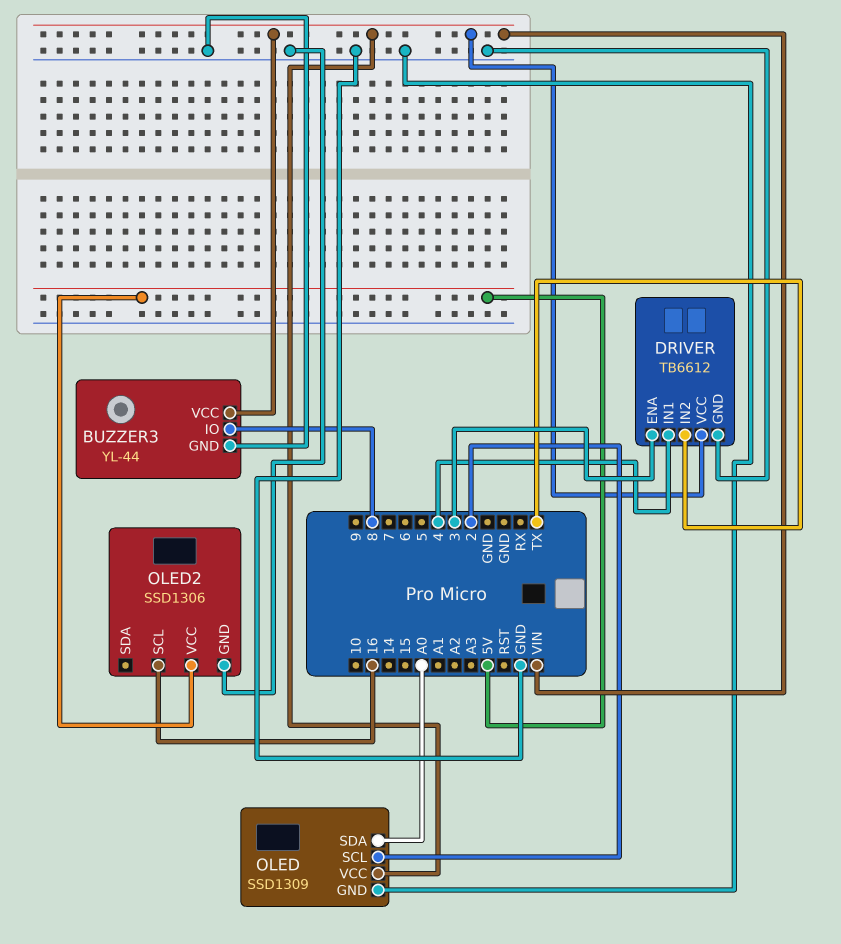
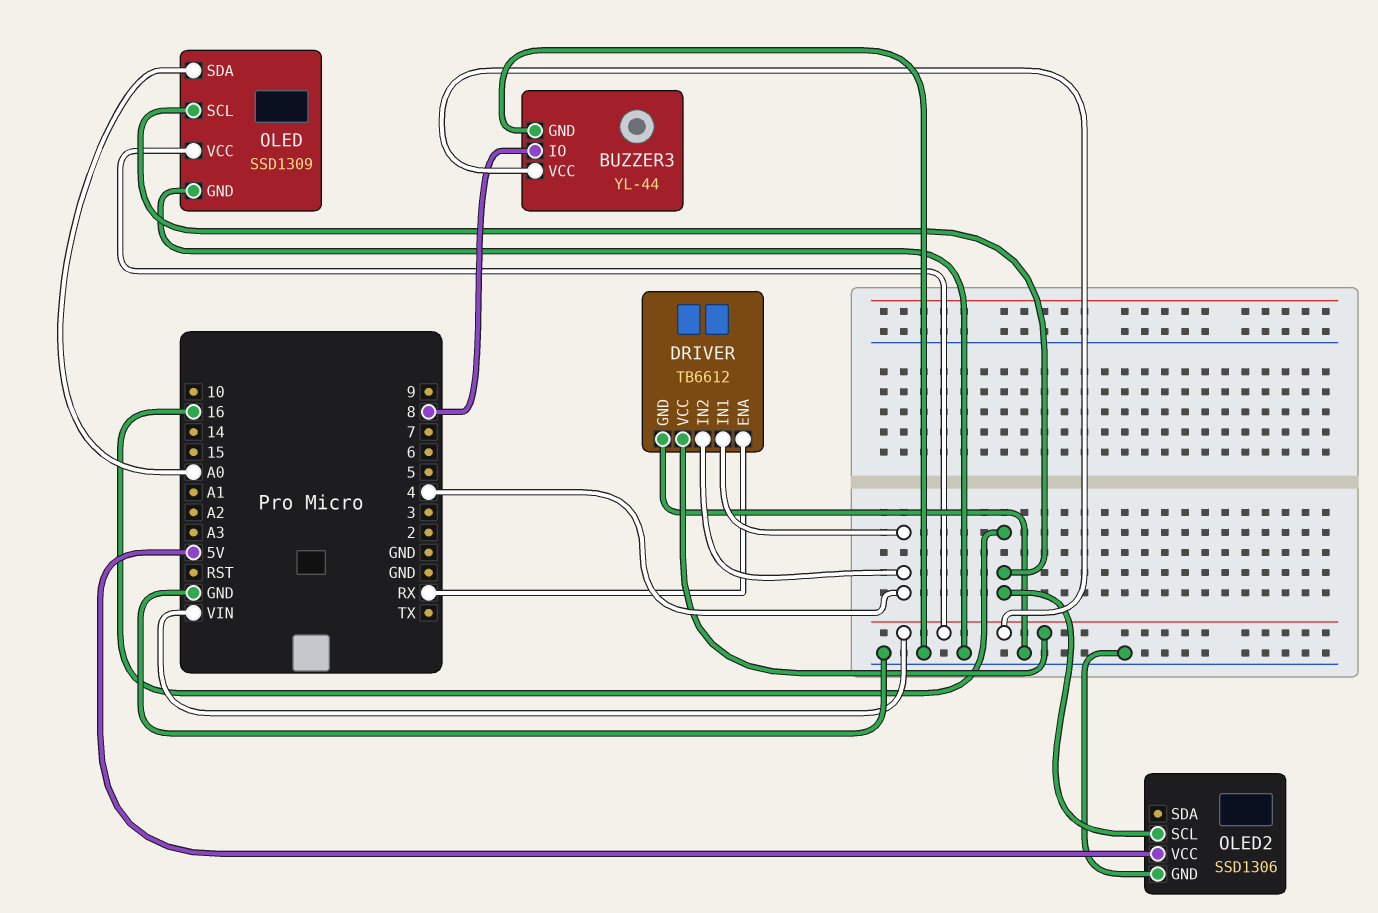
DRIVER pin ENA: 3 -> RX
DRIVER pin IN2: TX -> 4
OLED pin SCL: 2 -> 16

